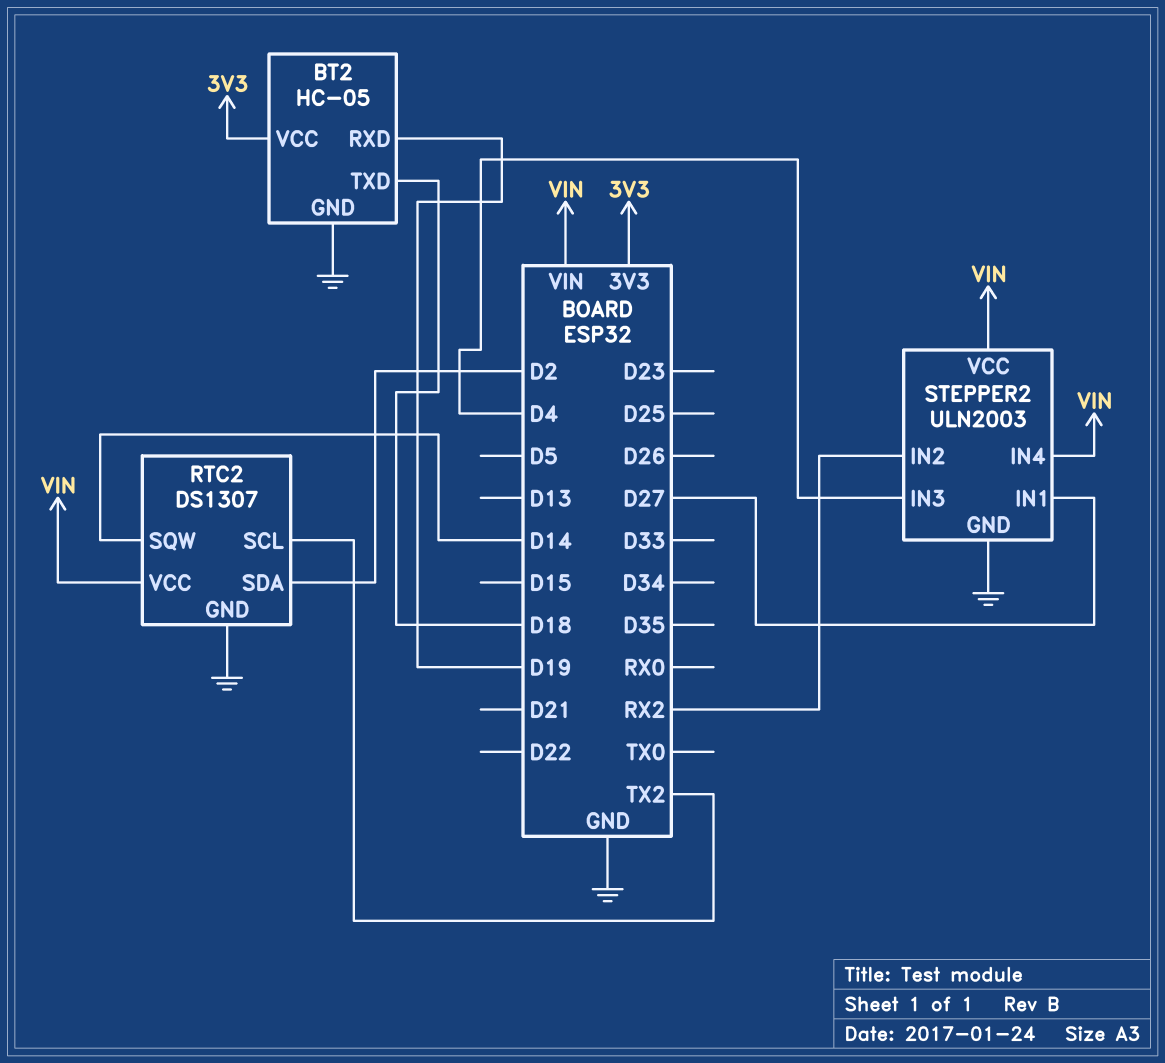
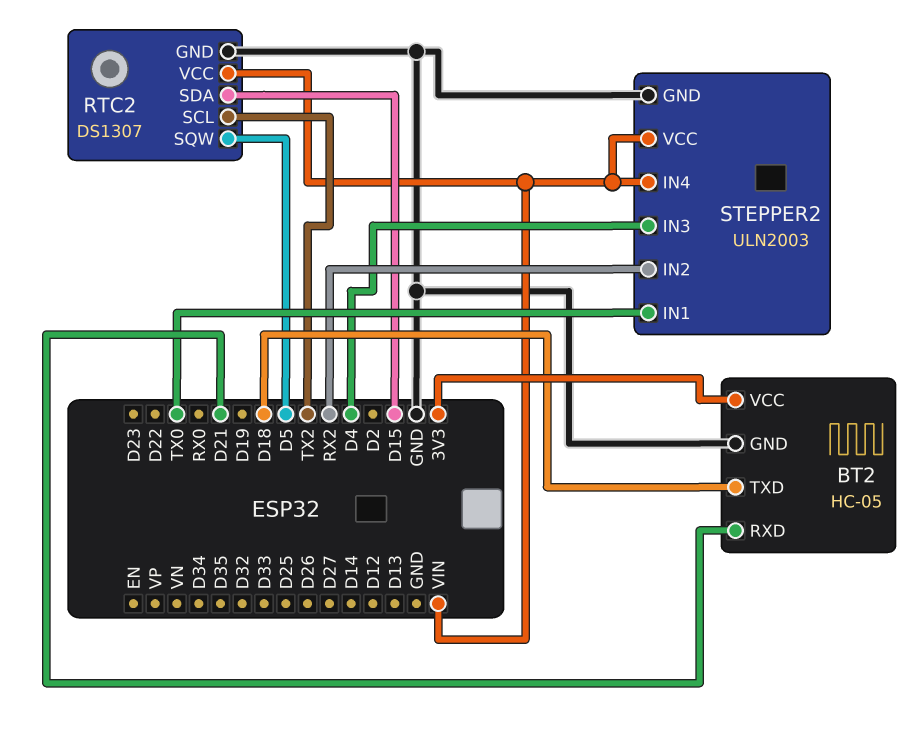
BT2 pin RXD: D19 -> D21
RTC2 pin SDA: D2 -> D15
RTC2 pin SQW: D14 -> D5
STEPPER2 pin IN1: D27 -> TX0

